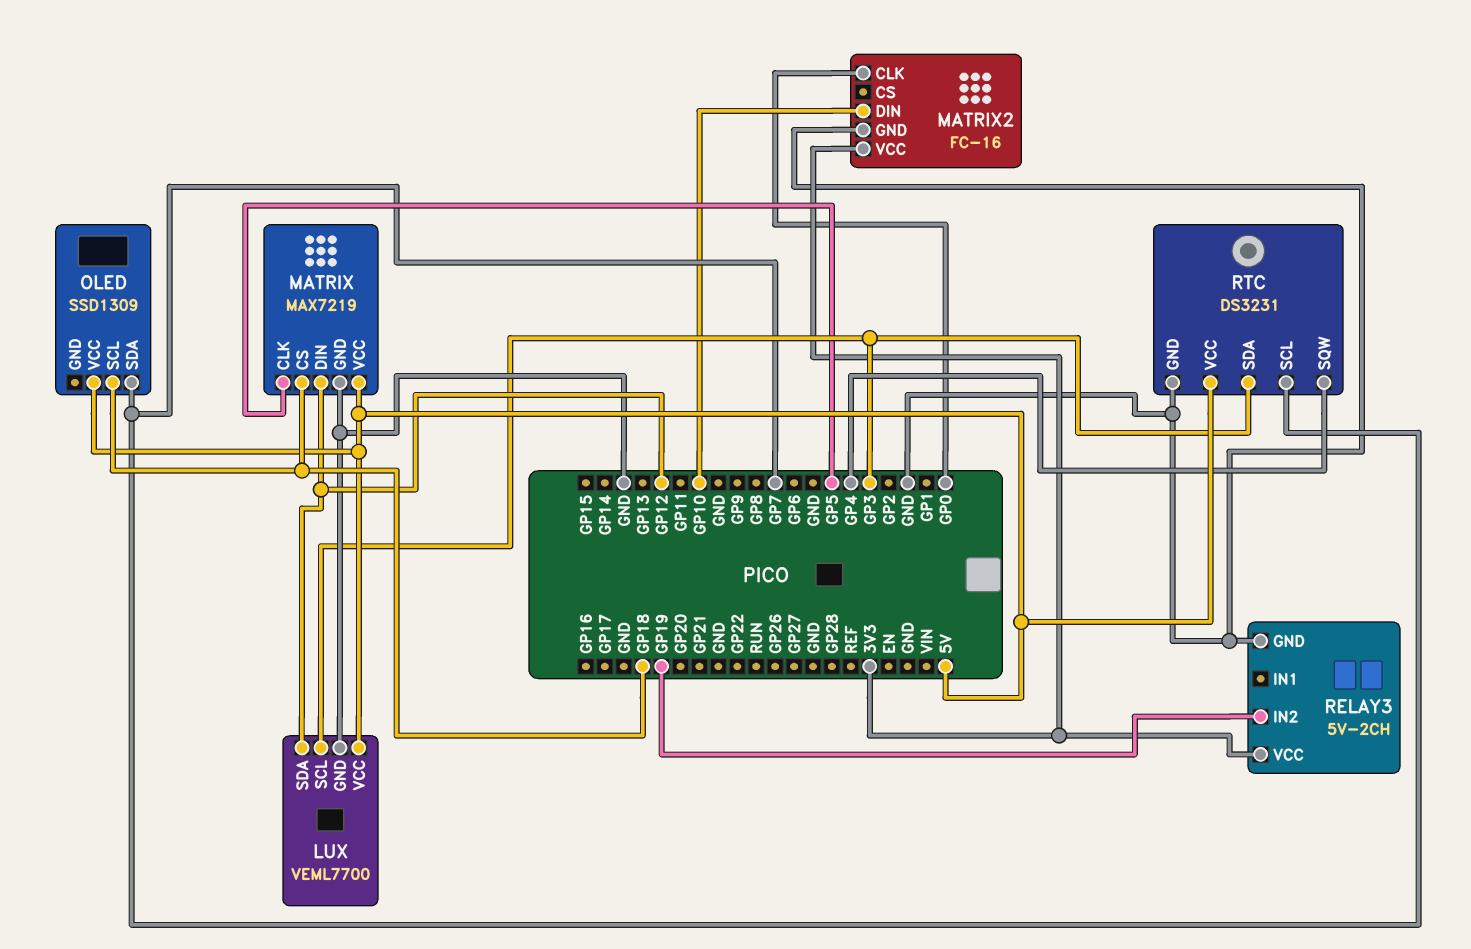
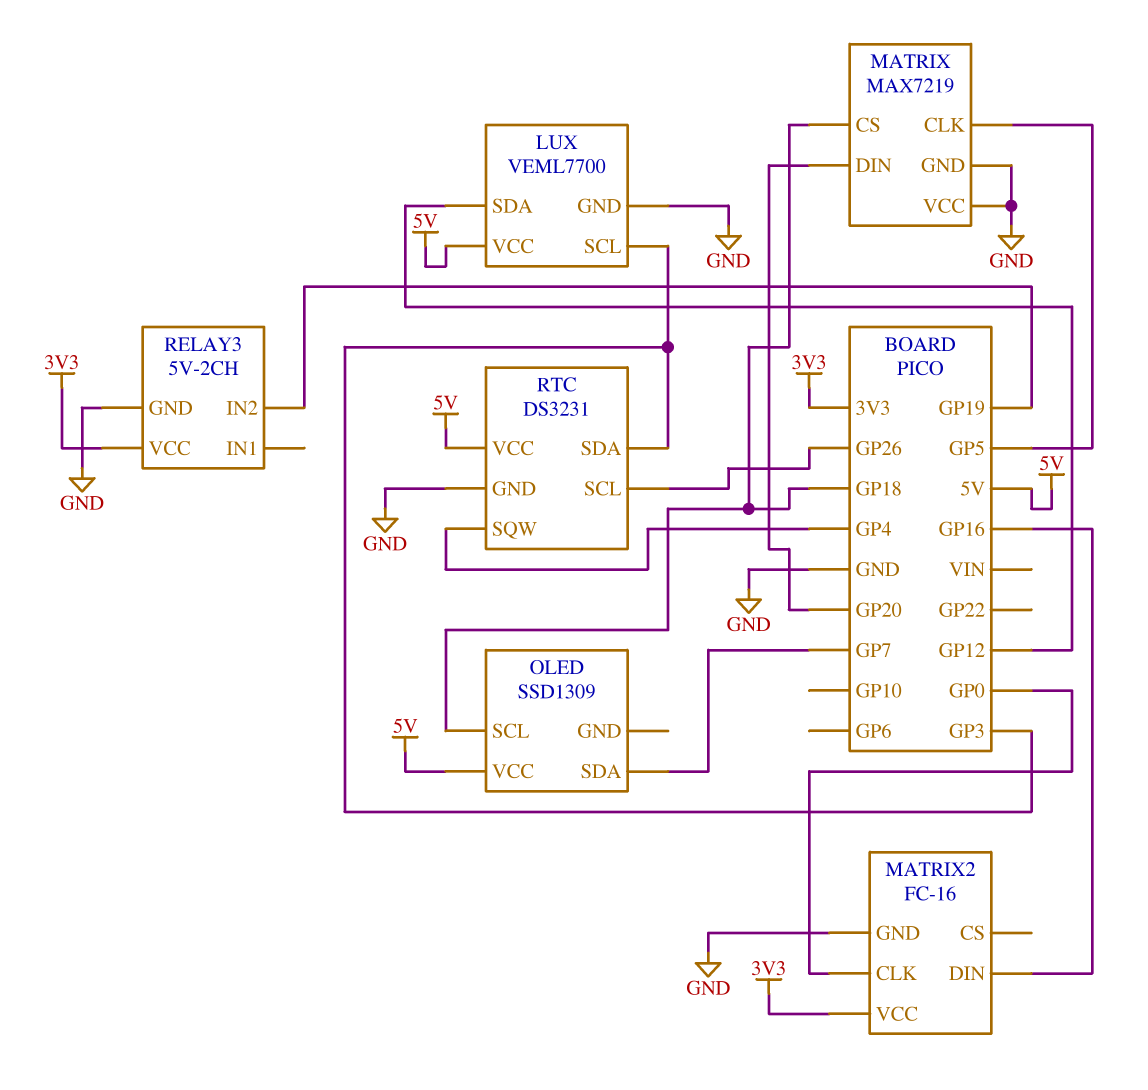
MATRIX pin DIN: GP12 -> GP20
MATRIX pin VCC: 5V -> GND
MATRIX2 pin DIN: GP10 -> GP16
RTC pin SCL: GP7 -> GP26

